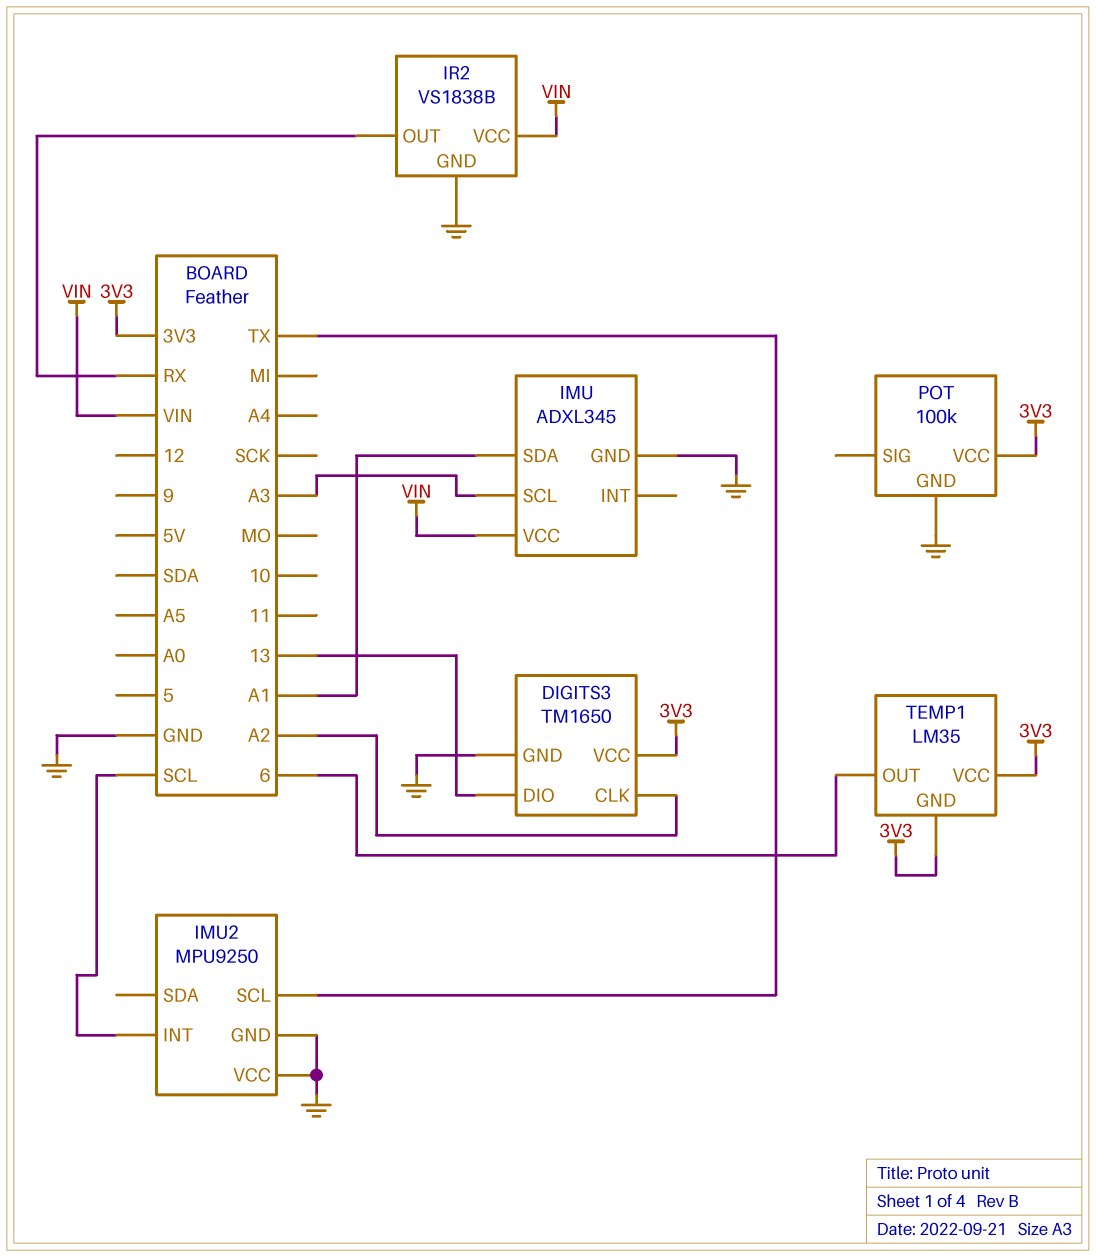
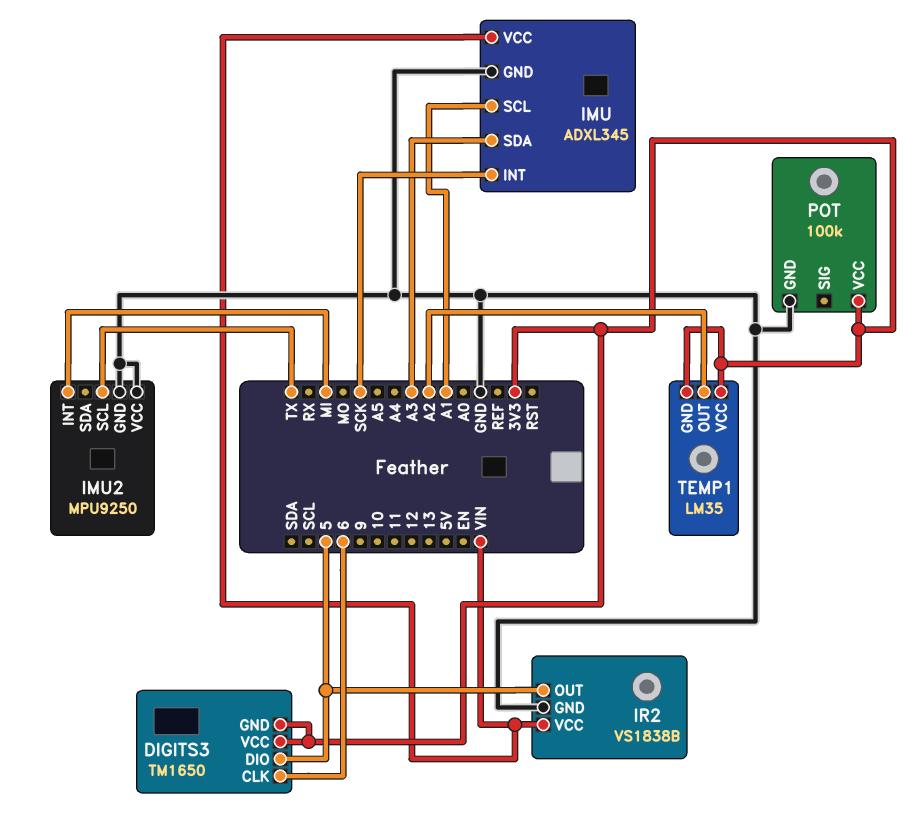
DIGITS3 pin CLK: A2 -> 6
DIGITS3 pin DIO: 13 -> 5
DIGITS3 pin GND: GND -> 3V3
IMU pin INT: none -> SCK
IMU pin SCL: A3 -> A1
IMU pin SDA: A1 -> A3
IMU2 pin INT: SCL -> MI
IR2 pin OUT: RX -> 5
TEMP1 pin OUT: 6 -> A2

